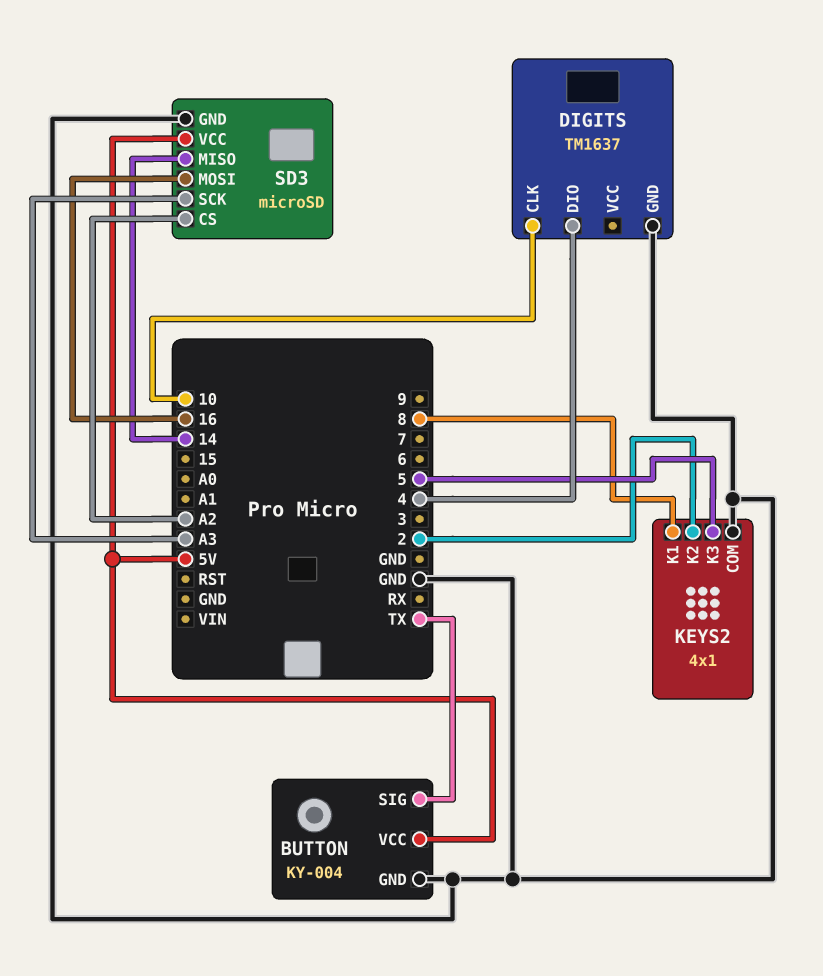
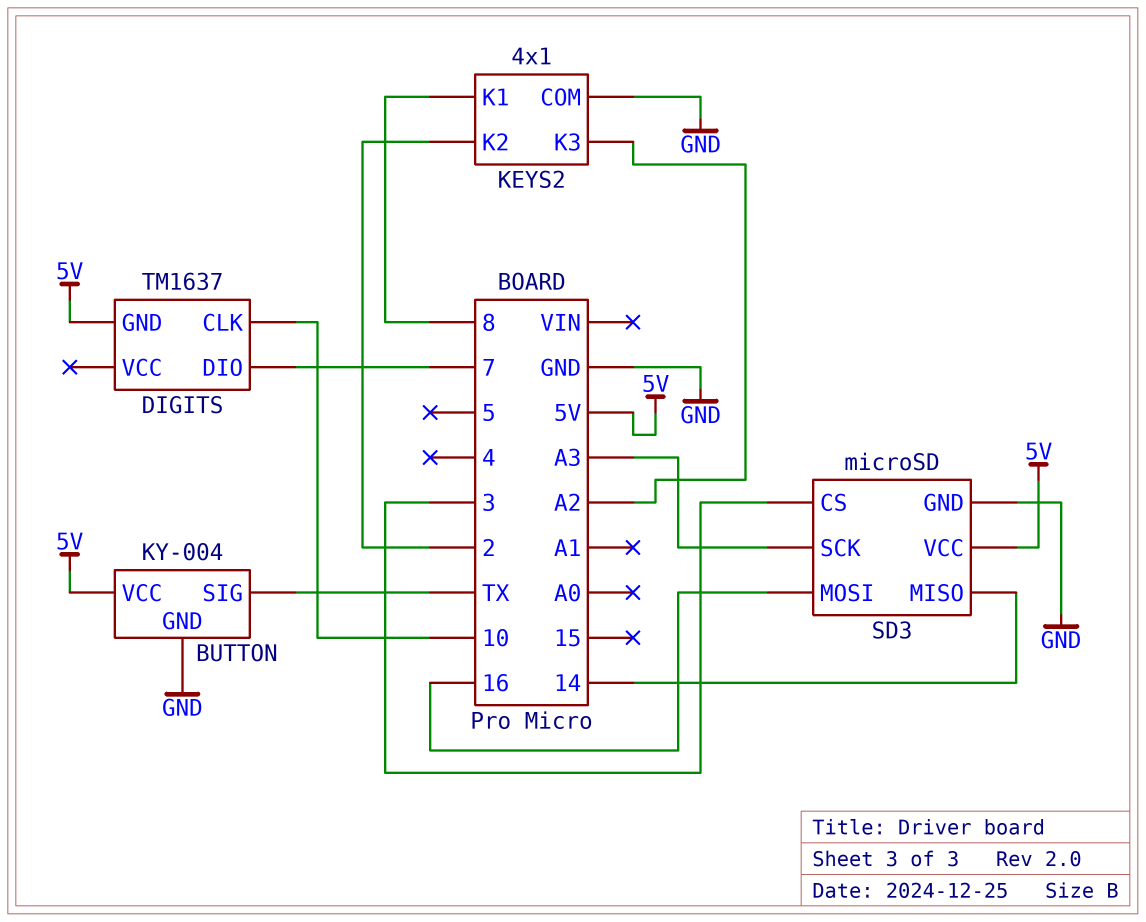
DIGITS pin DIO: 4 -> 7
DIGITS pin GND: GND -> 5V
KEYS2 pin K3: 5 -> A2
SD3 pin CS: A2 -> 3

